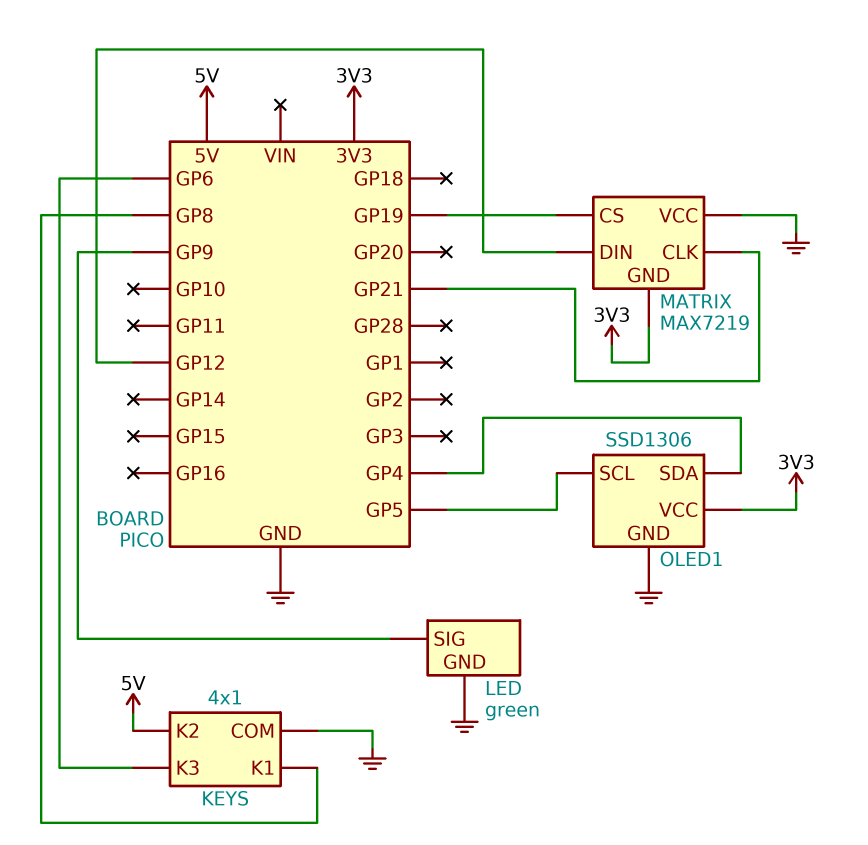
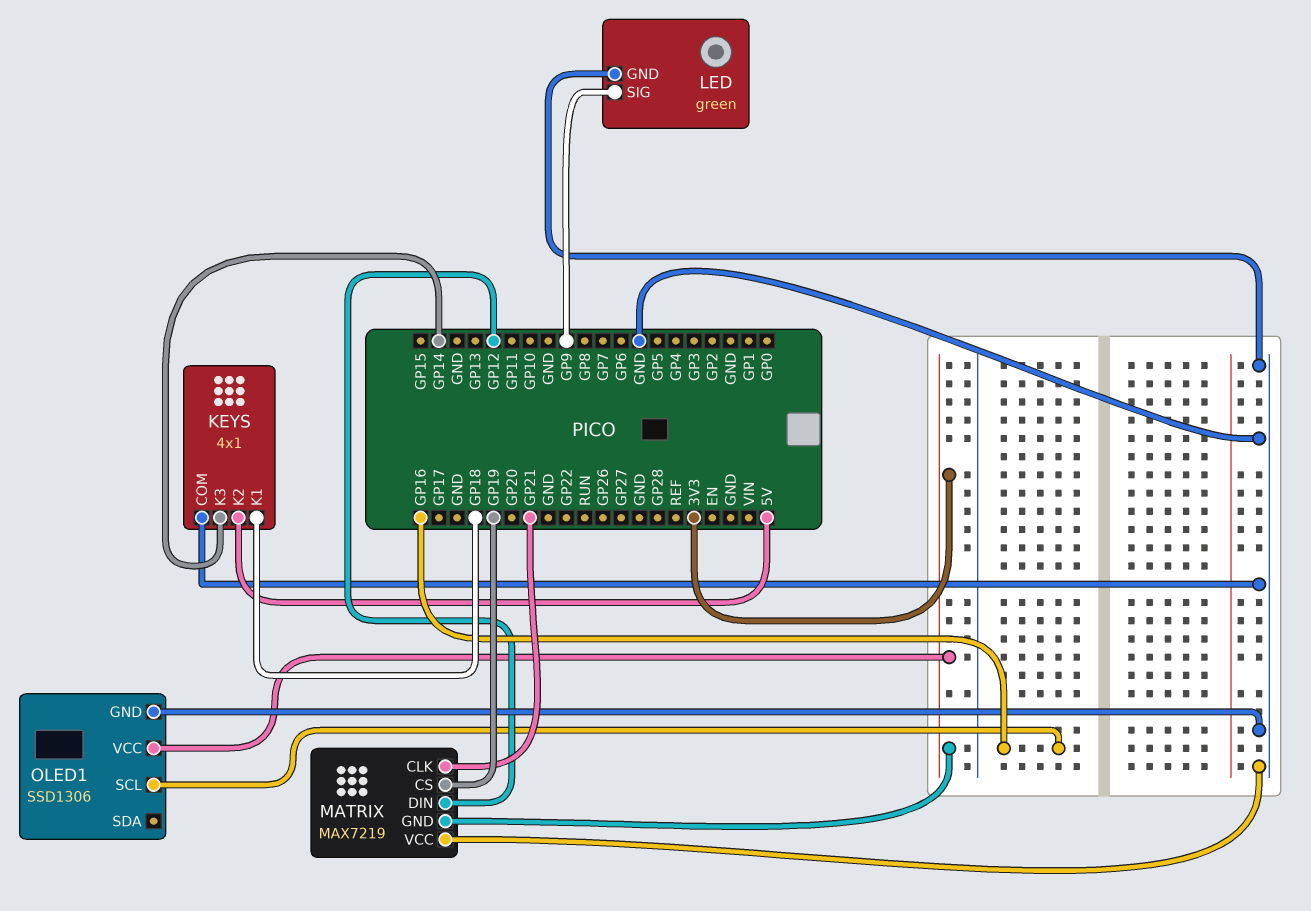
KEYS pin K1: GP8 -> GP18
KEYS pin K3: GP6 -> GP14
OLED1 pin SCL: GP5 -> GP16
OLED1 pin SDA: GP4 -> none

